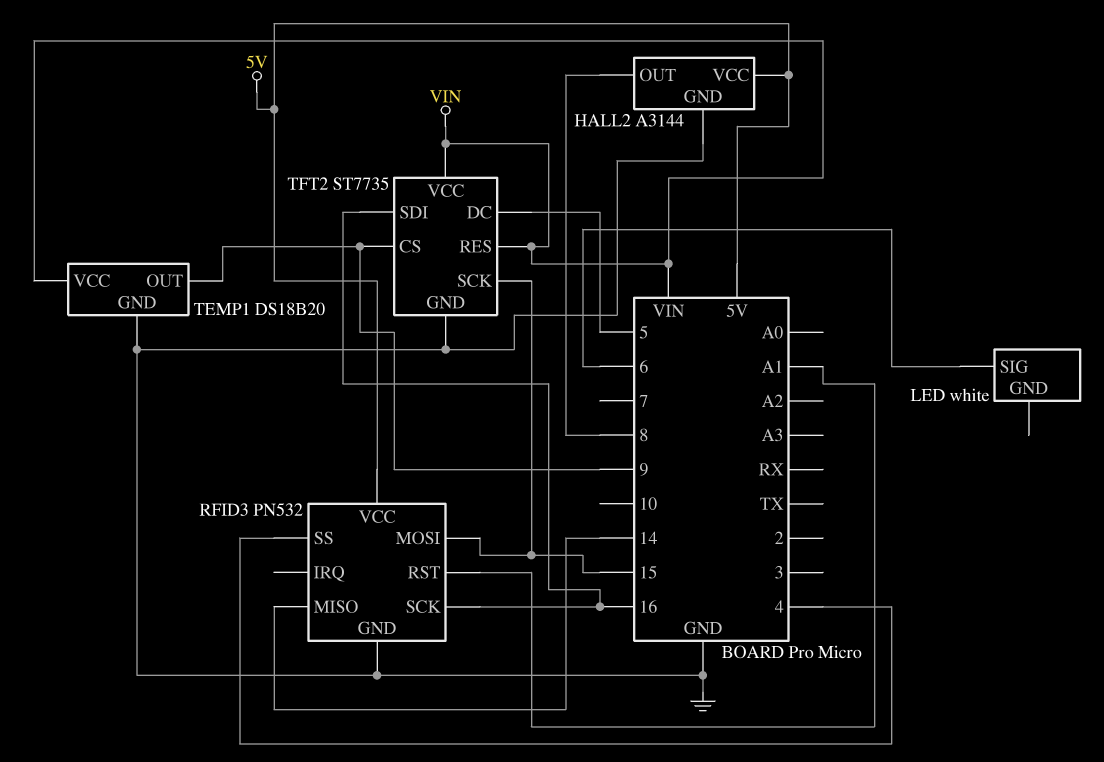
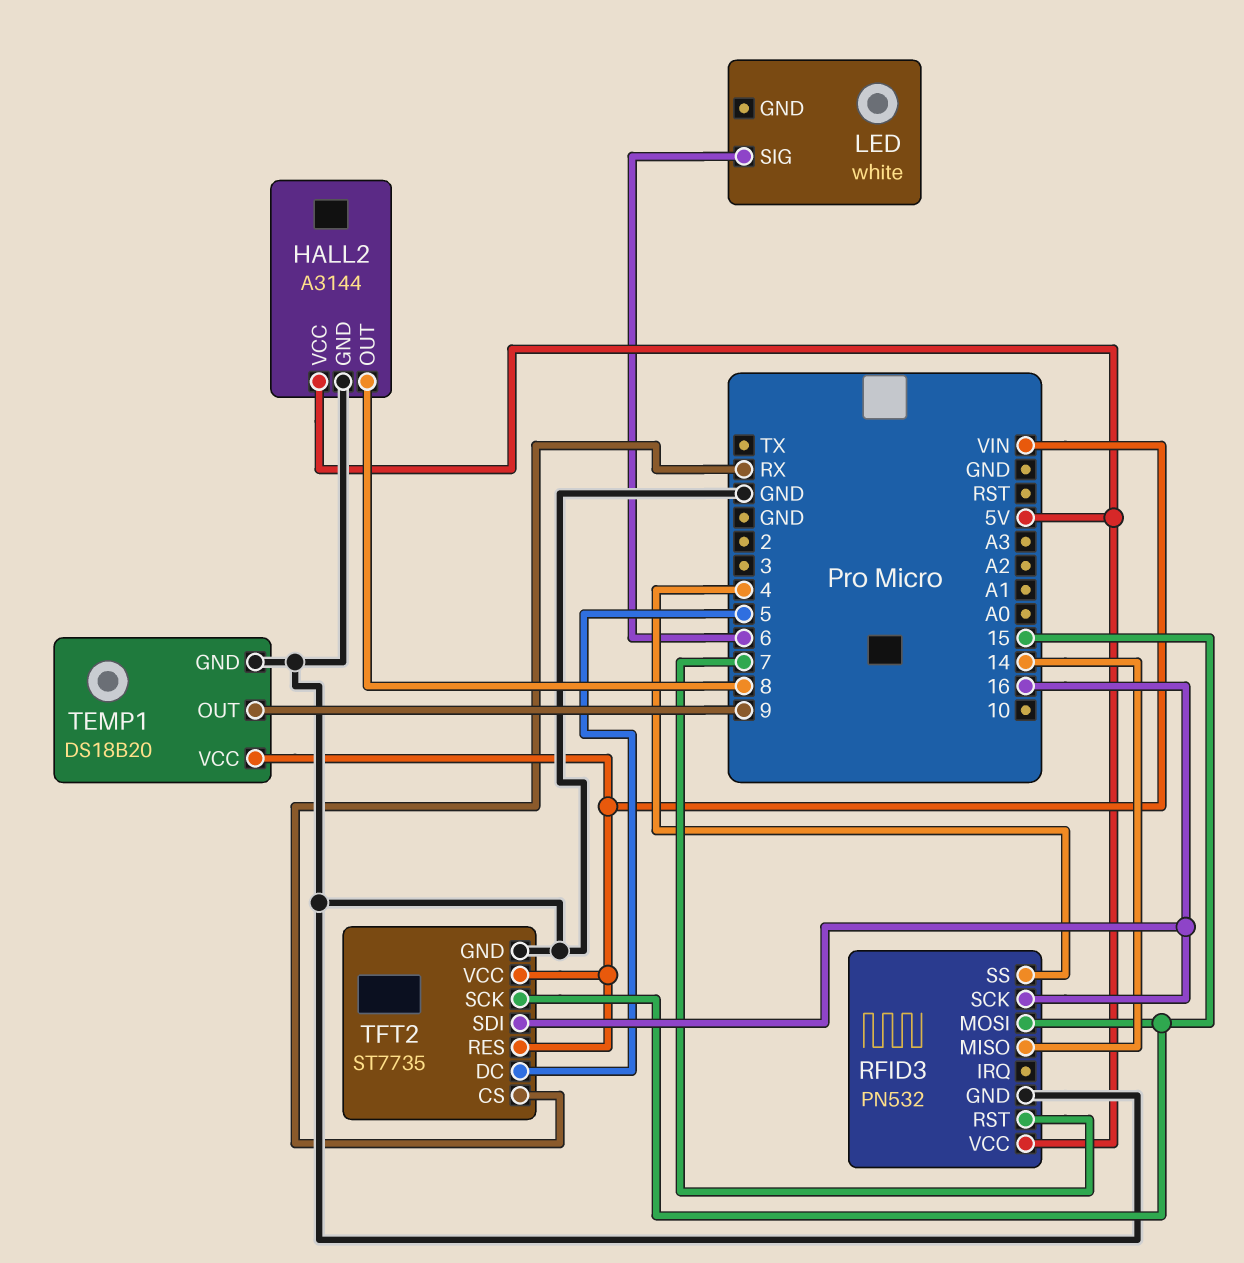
RFID3 pin RST: A1 -> 7
TFT2 pin CS: 9 -> RX

